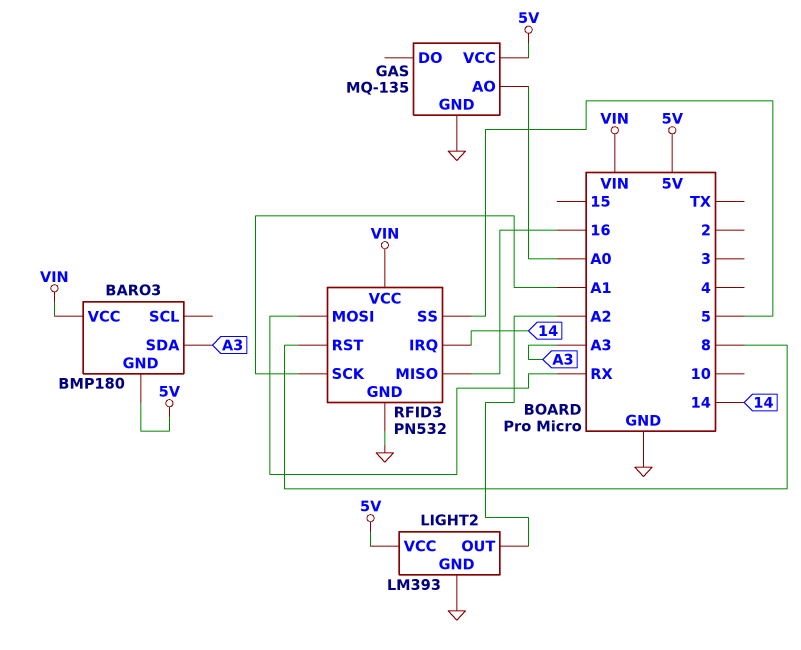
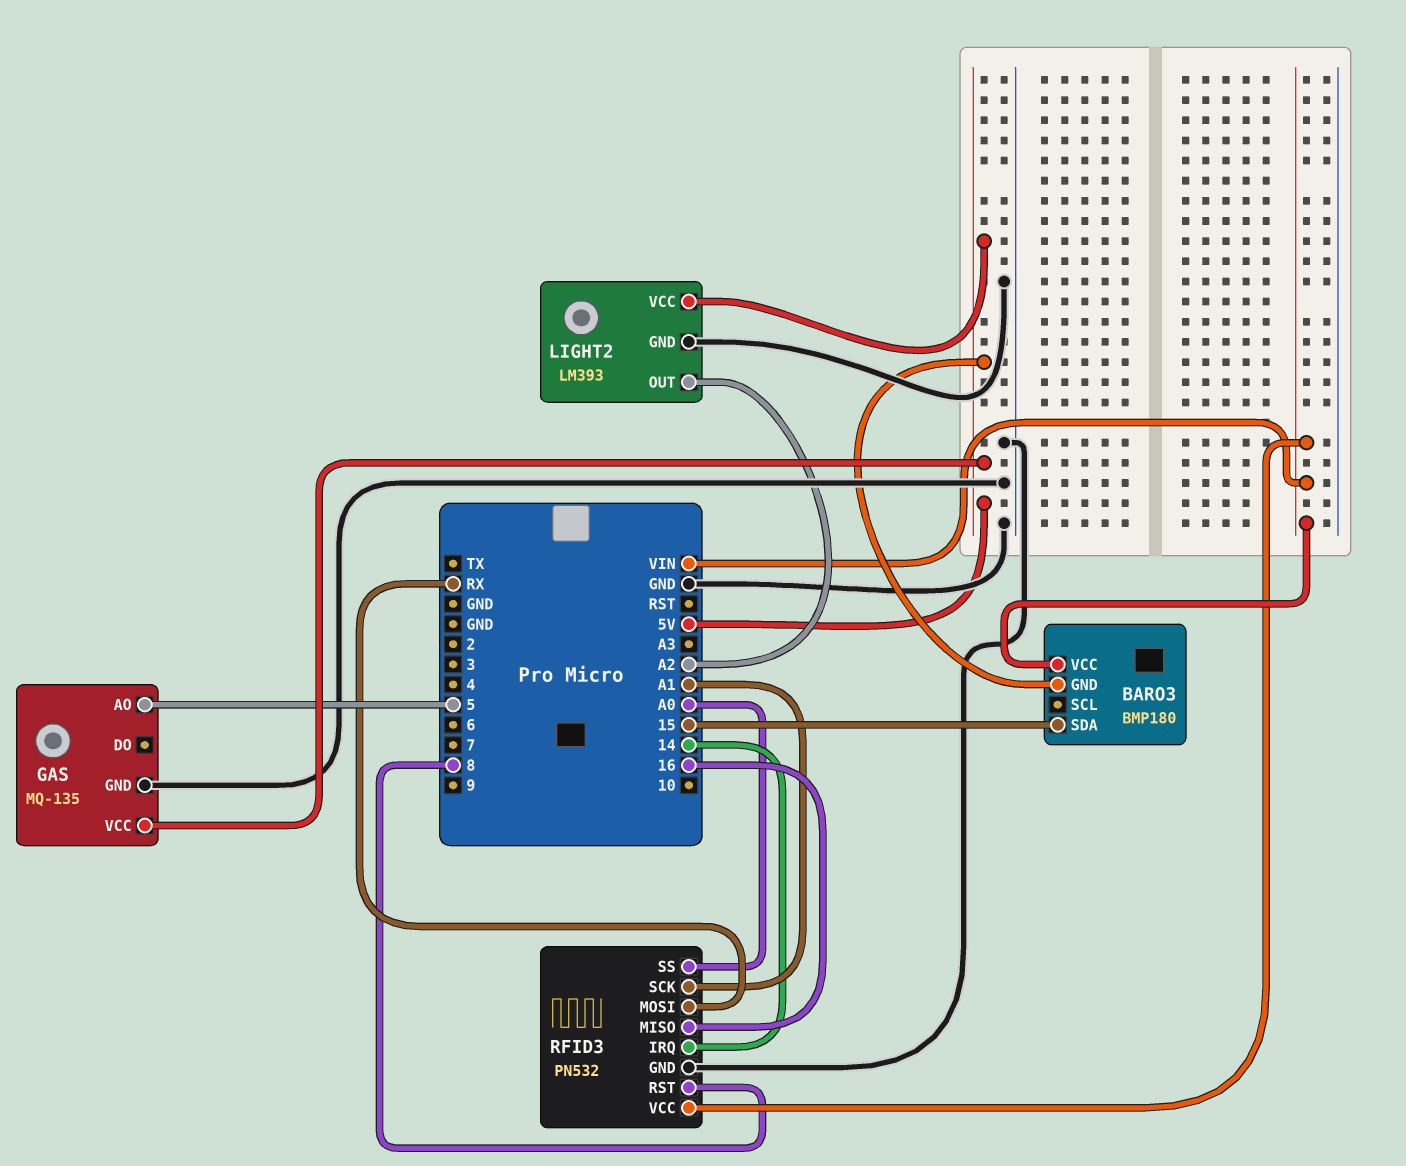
BARO3 pin SDA: A3 -> 15
GAS pin AO: A0 -> 5
RFID3 pin SS: 5 -> A0

